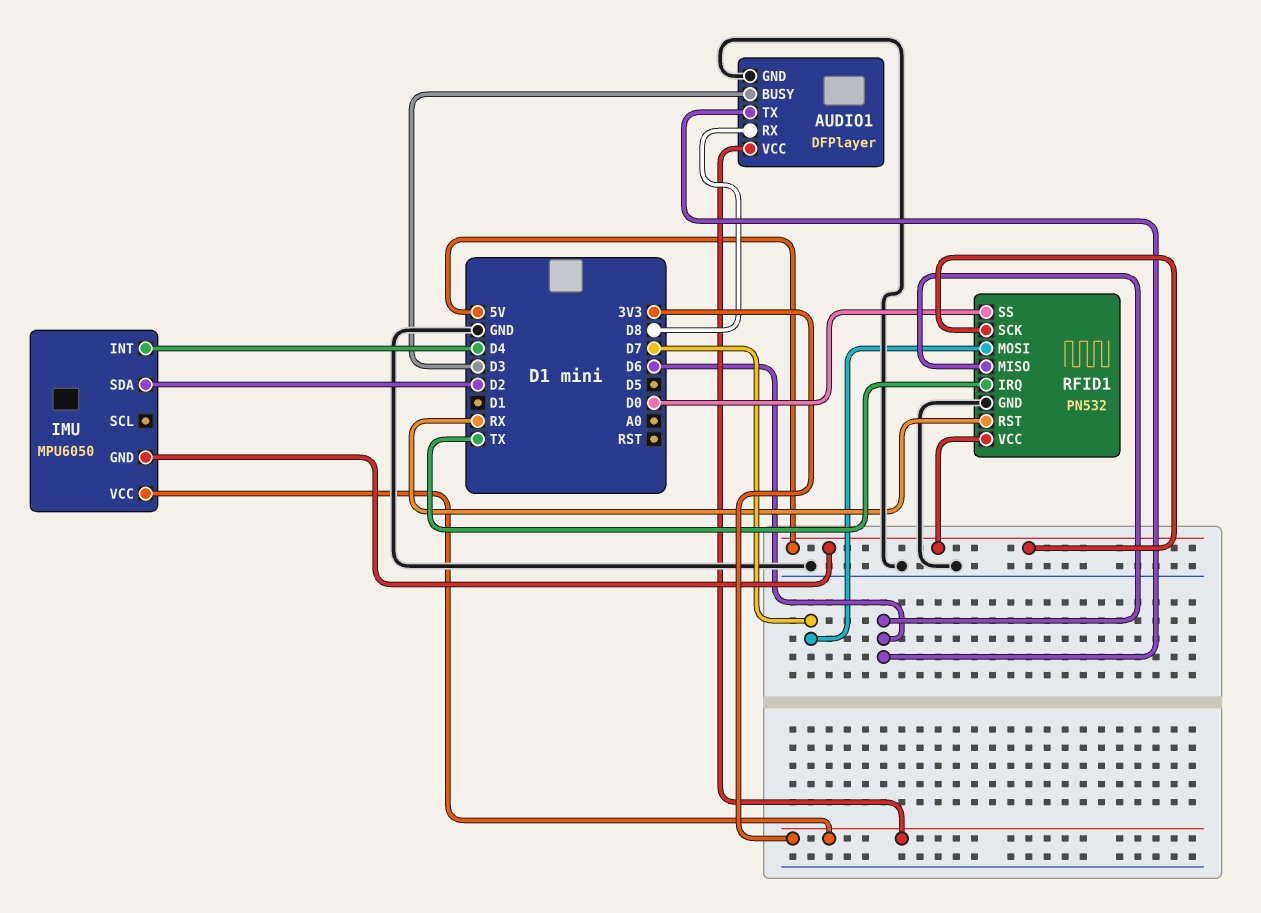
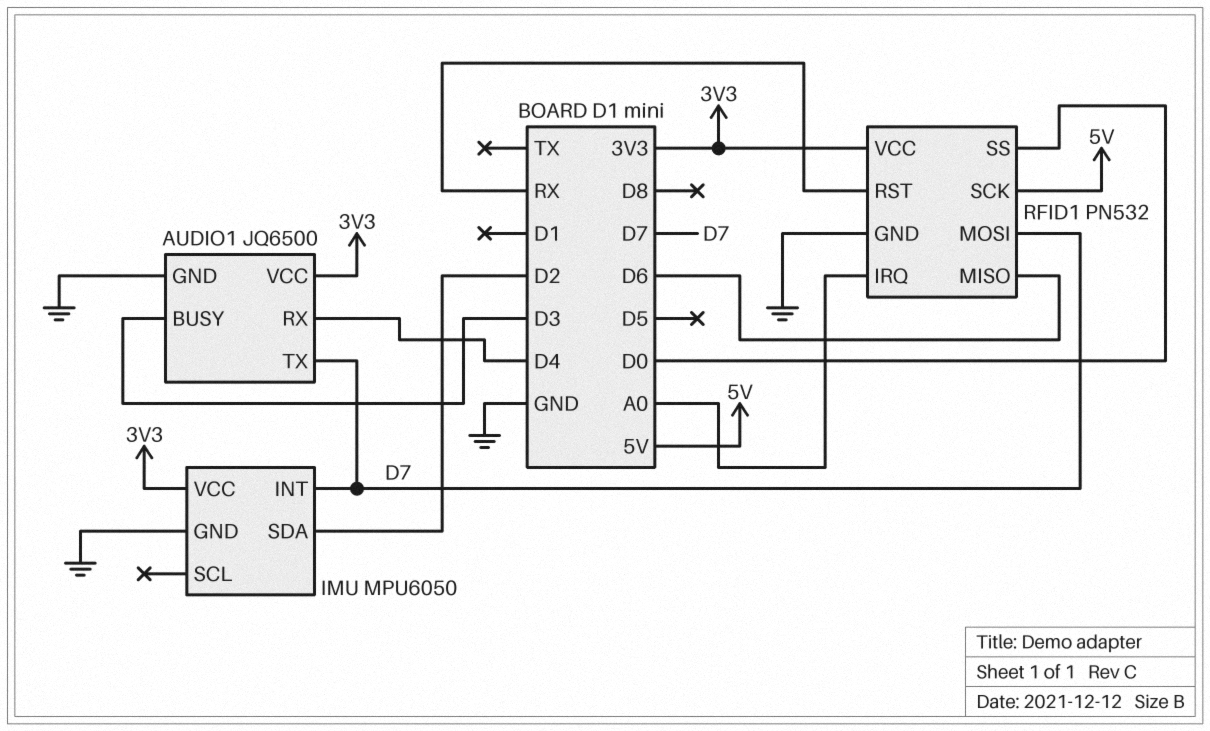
AUDIO1: DFPlayer -> JQ6500
AUDIO1 pin RX: D8 -> D4
AUDIO1 pin TX: D6 -> D7
IMU pin GND: 5V -> GND
IMU pin INT: D4 -> D7
RFID1 pin IRQ: TX -> A0
RFID1 pin VCC: 5V -> 3V3

